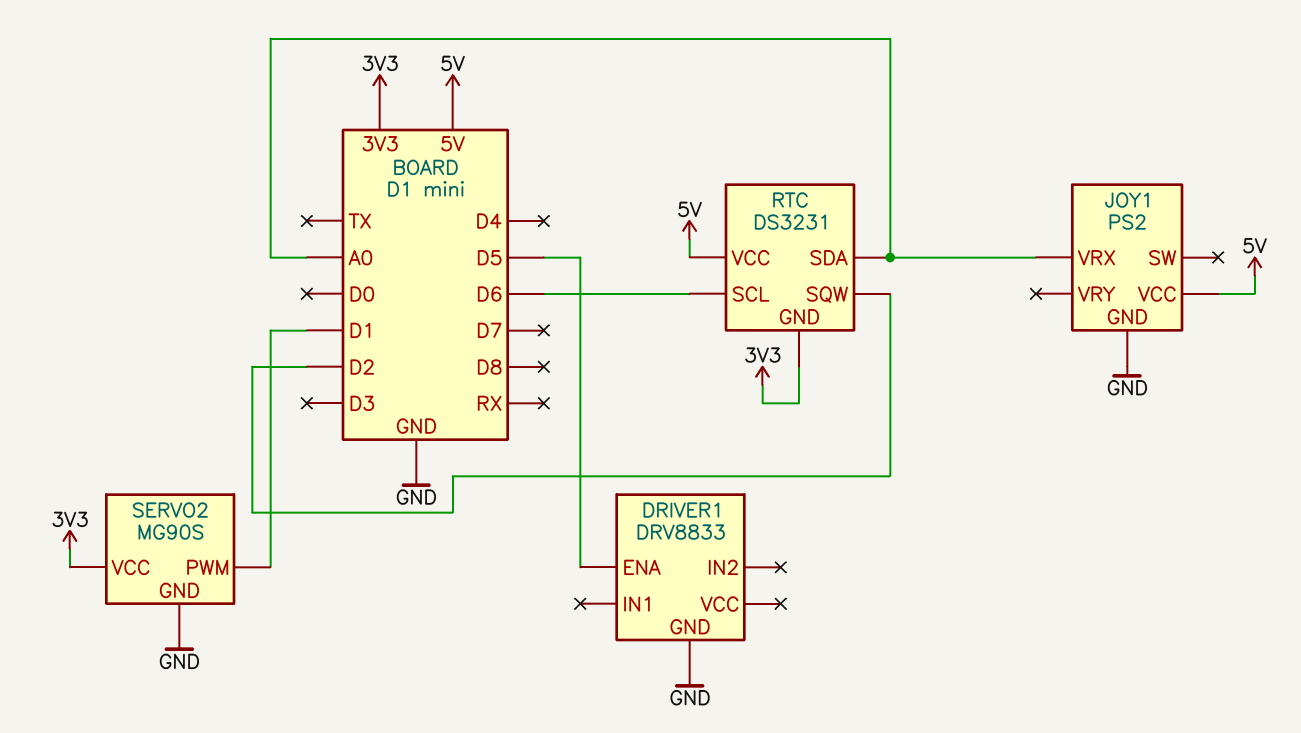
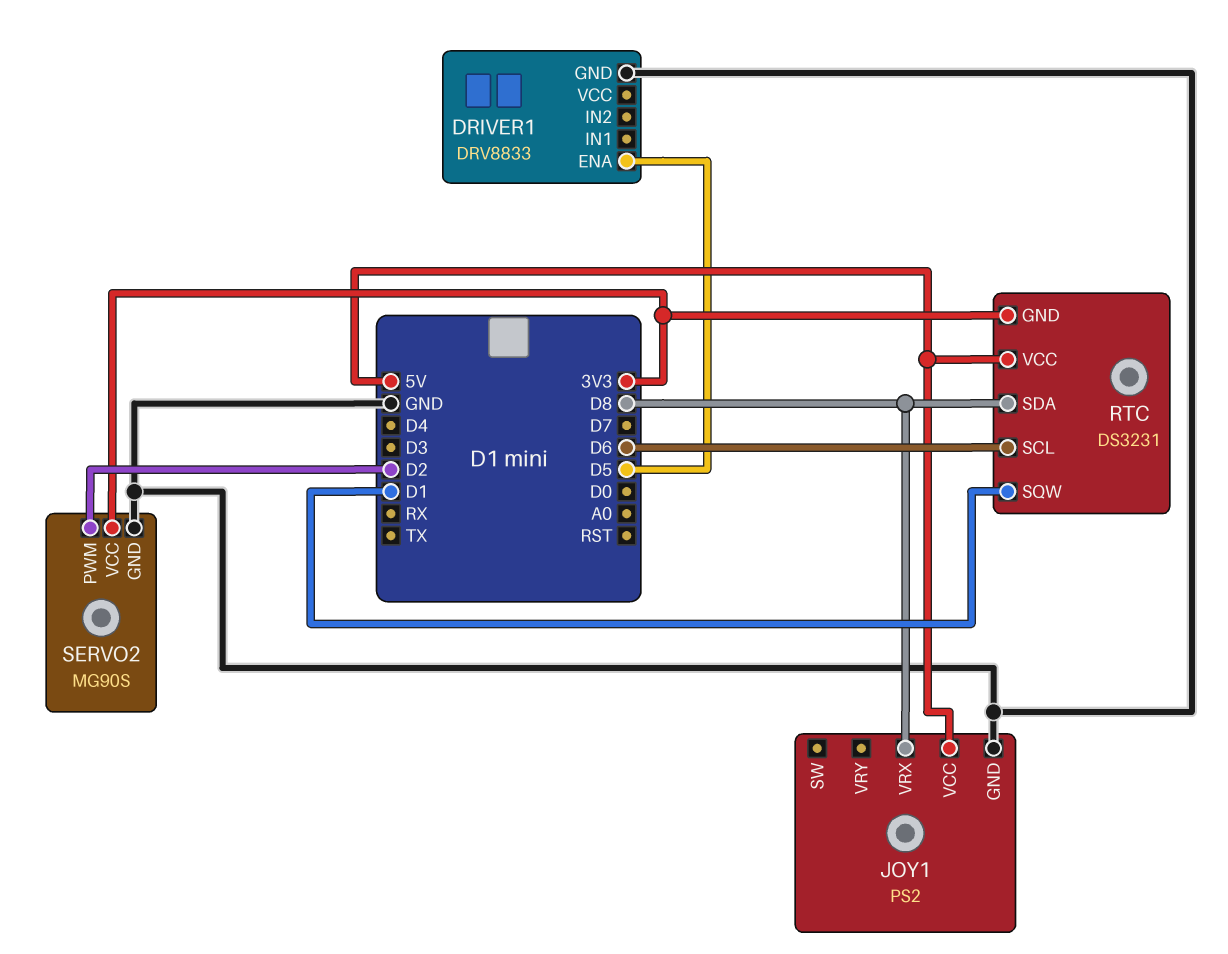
JOY1 pin VRX: A0 -> D8
RTC pin SDA: A0 -> D8
RTC pin SQW: D2 -> D1
SERVO2 pin PWM: D1 -> D2

